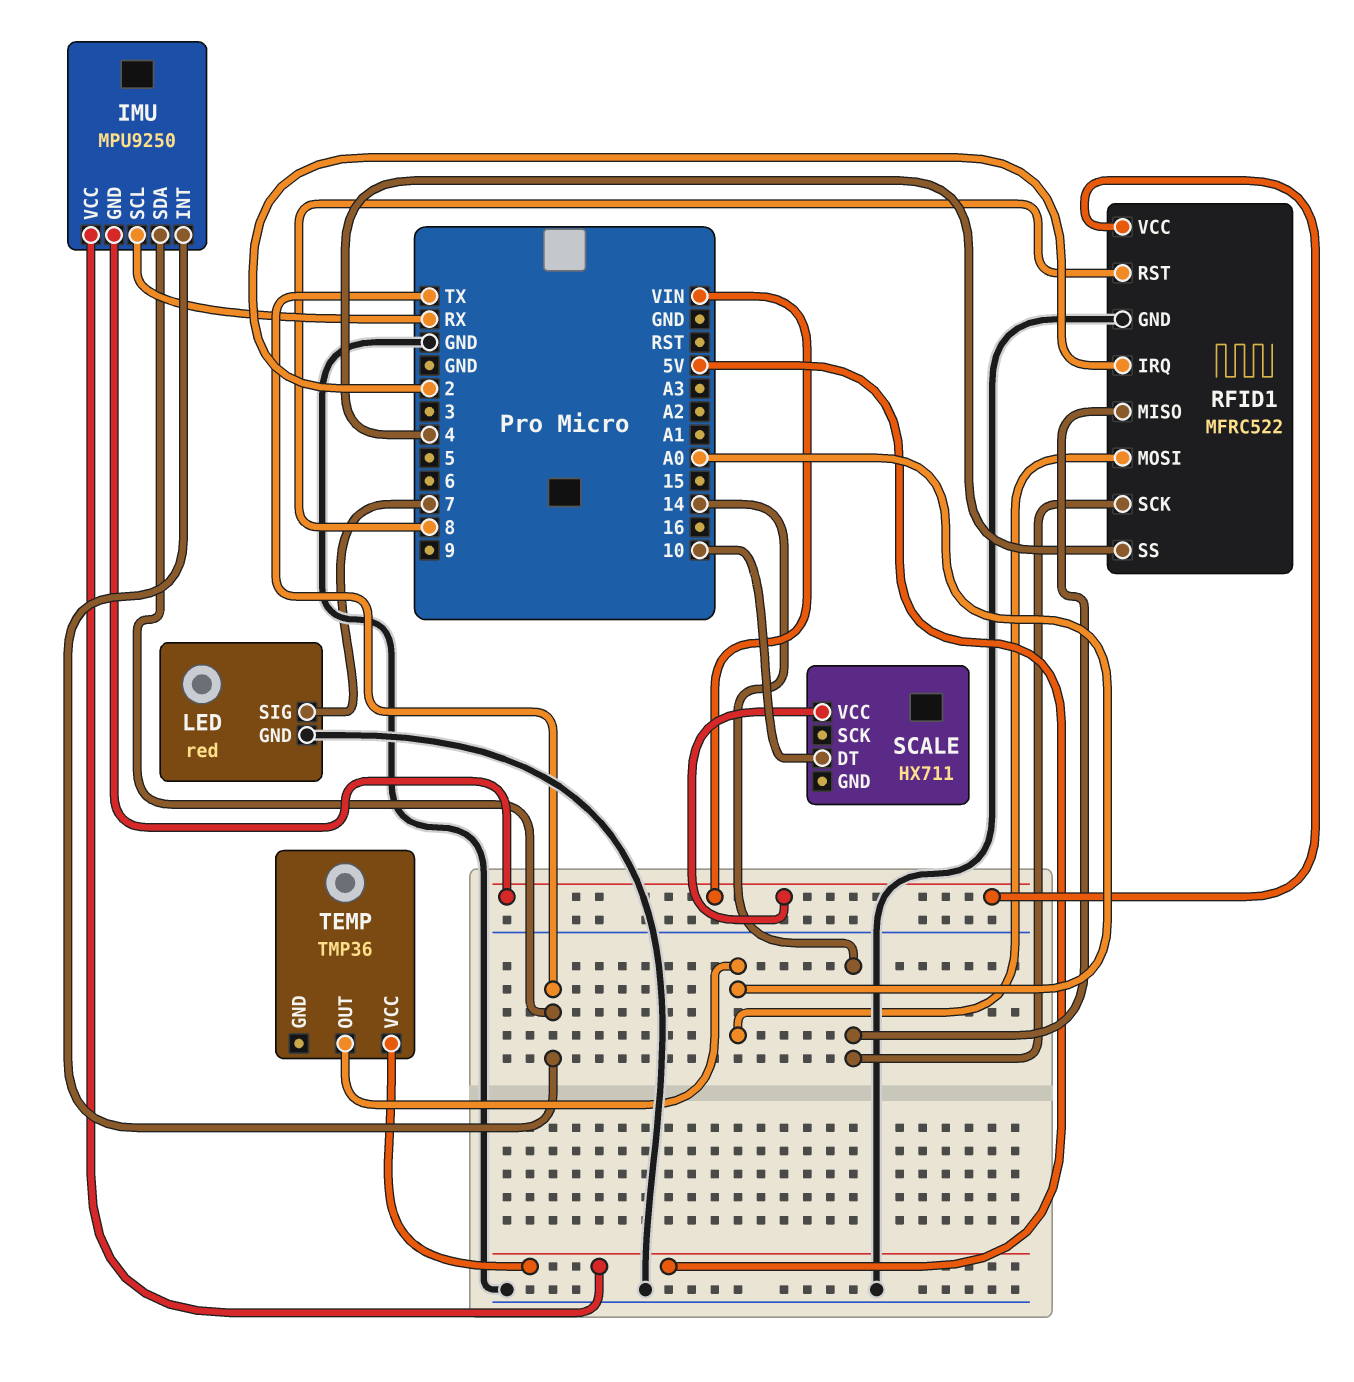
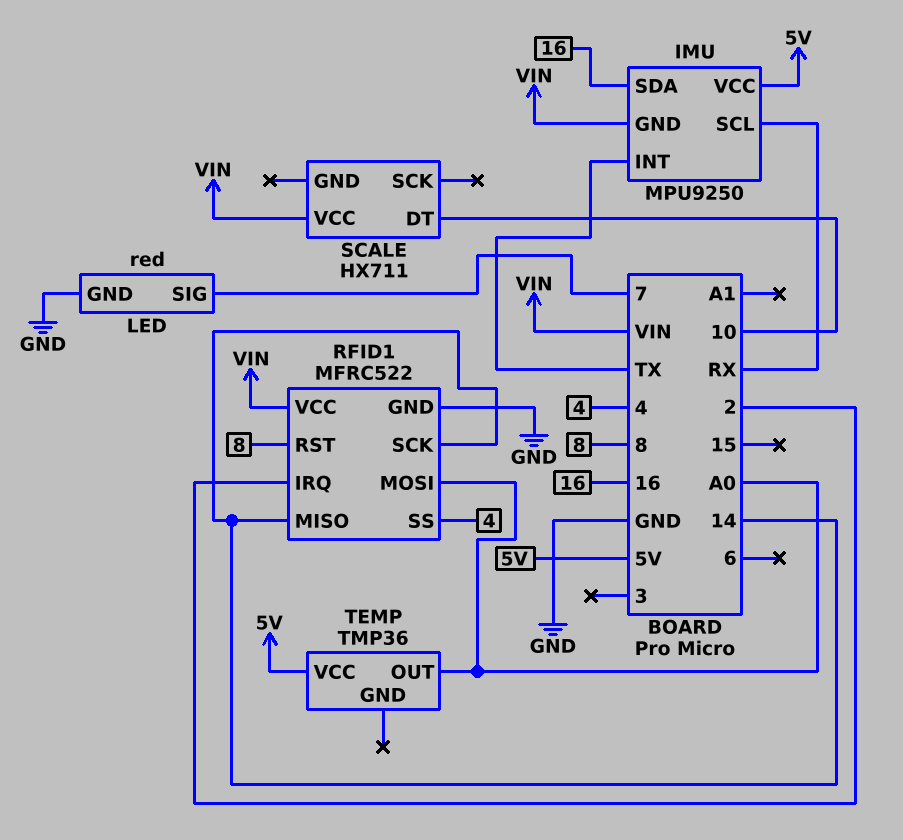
IMU pin SDA: TX -> 16

